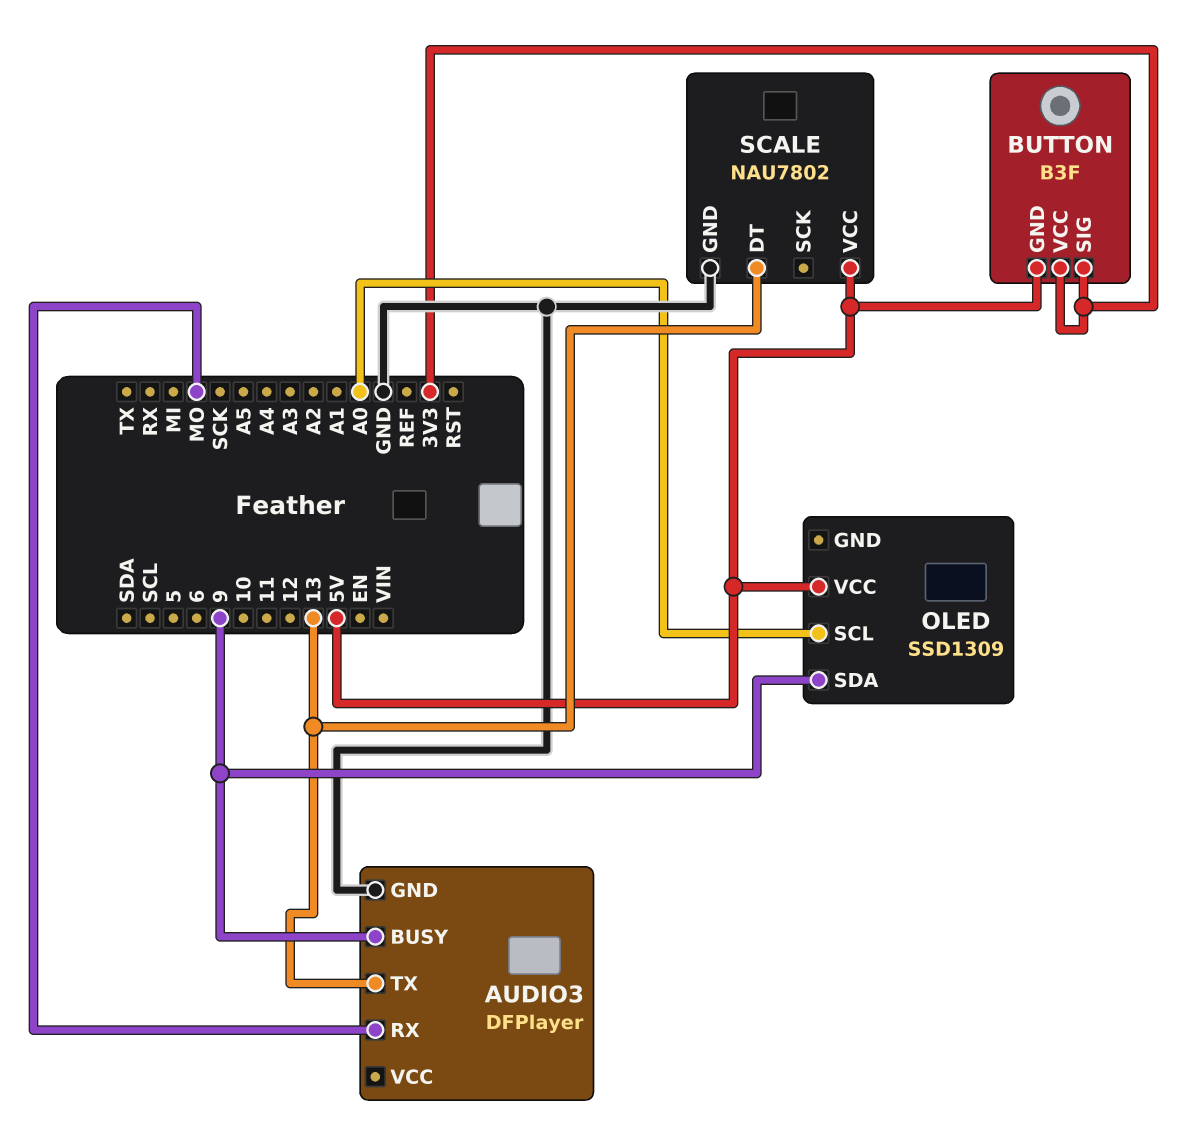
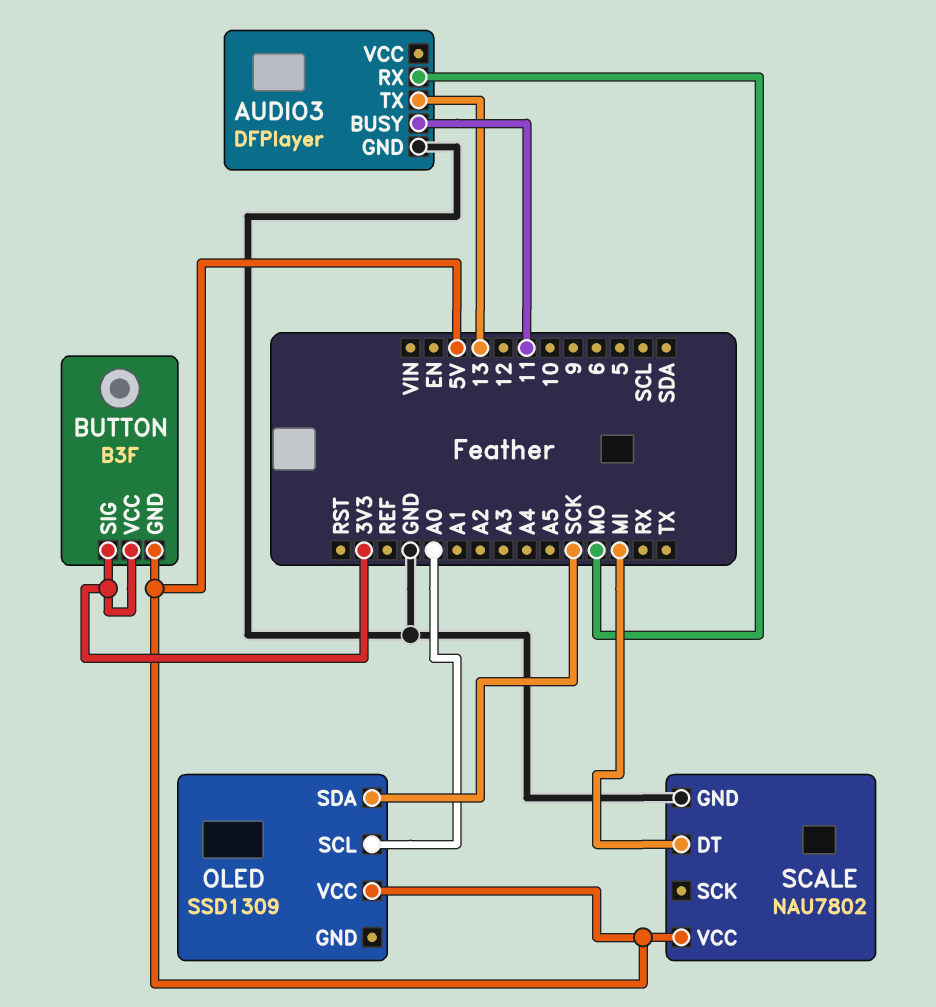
AUDIO3 pin BUSY: 9 -> 11
OLED pin SDA: 9 -> SCK
SCALE pin DT: 13 -> MI

